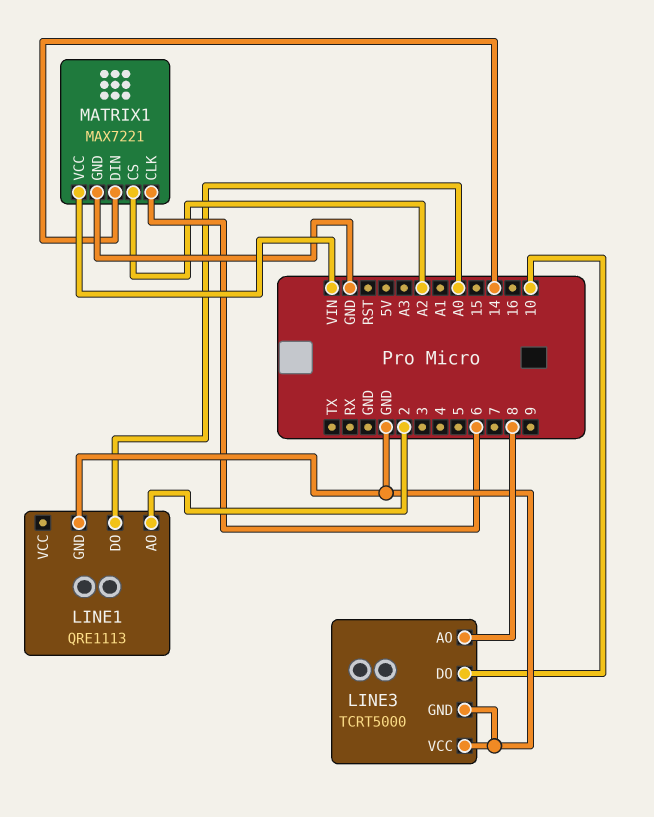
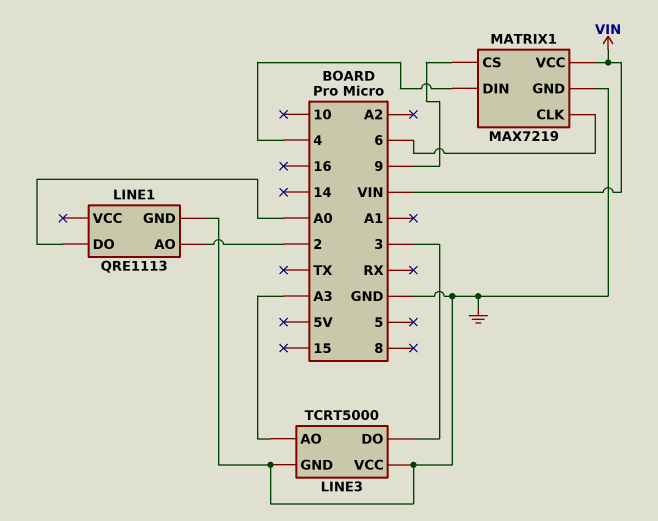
LINE3 pin AO: 8 -> A3
LINE3 pin DO: 10 -> 3
MATRIX1: MAX7221 -> MAX7219
MATRIX1 pin CS: A2 -> 9
MATRIX1 pin DIN: 14 -> 4

